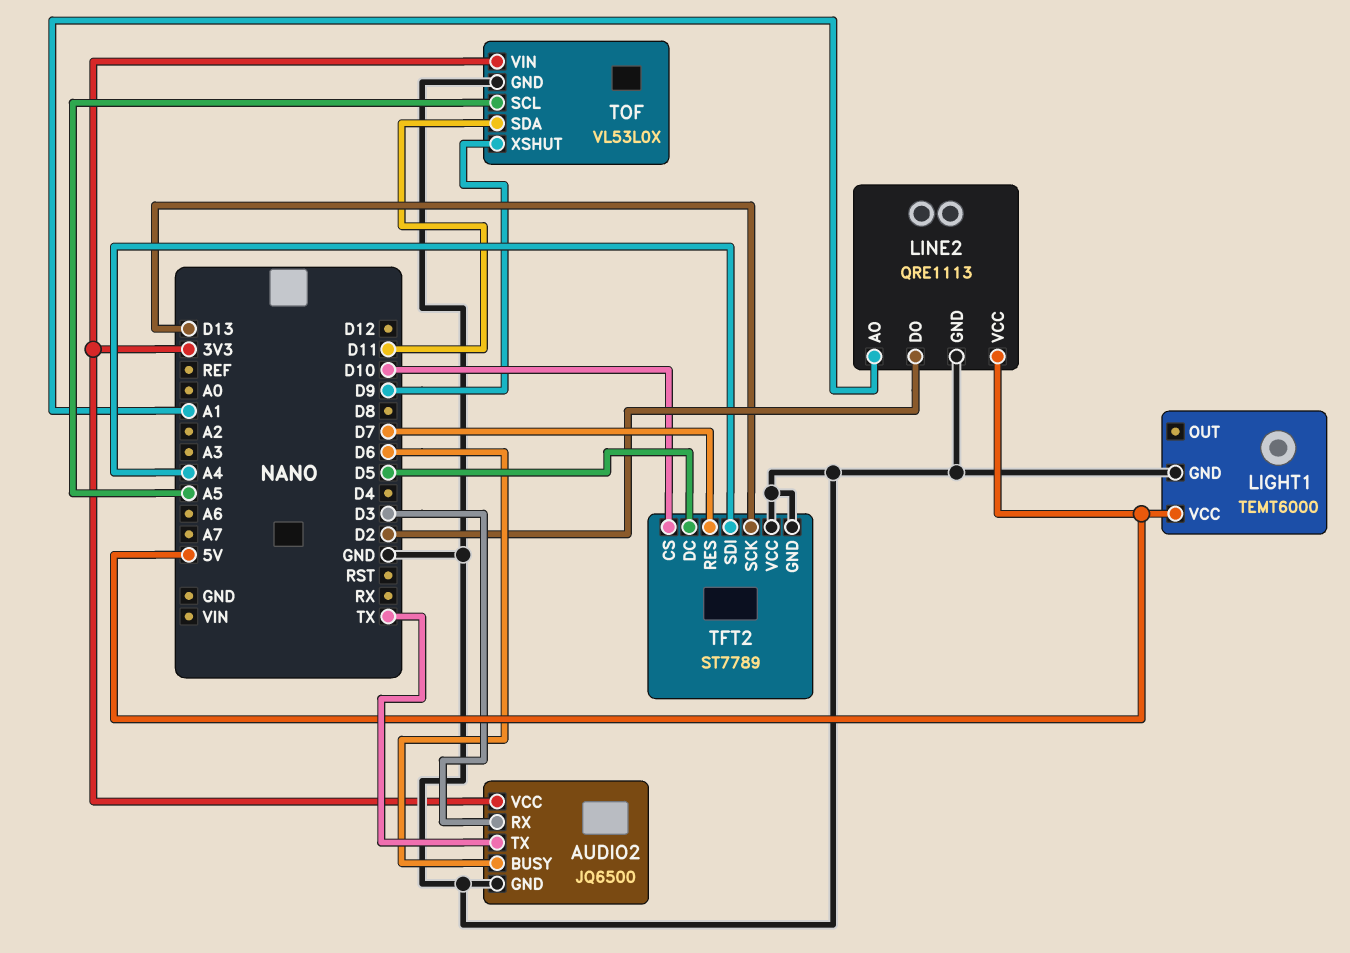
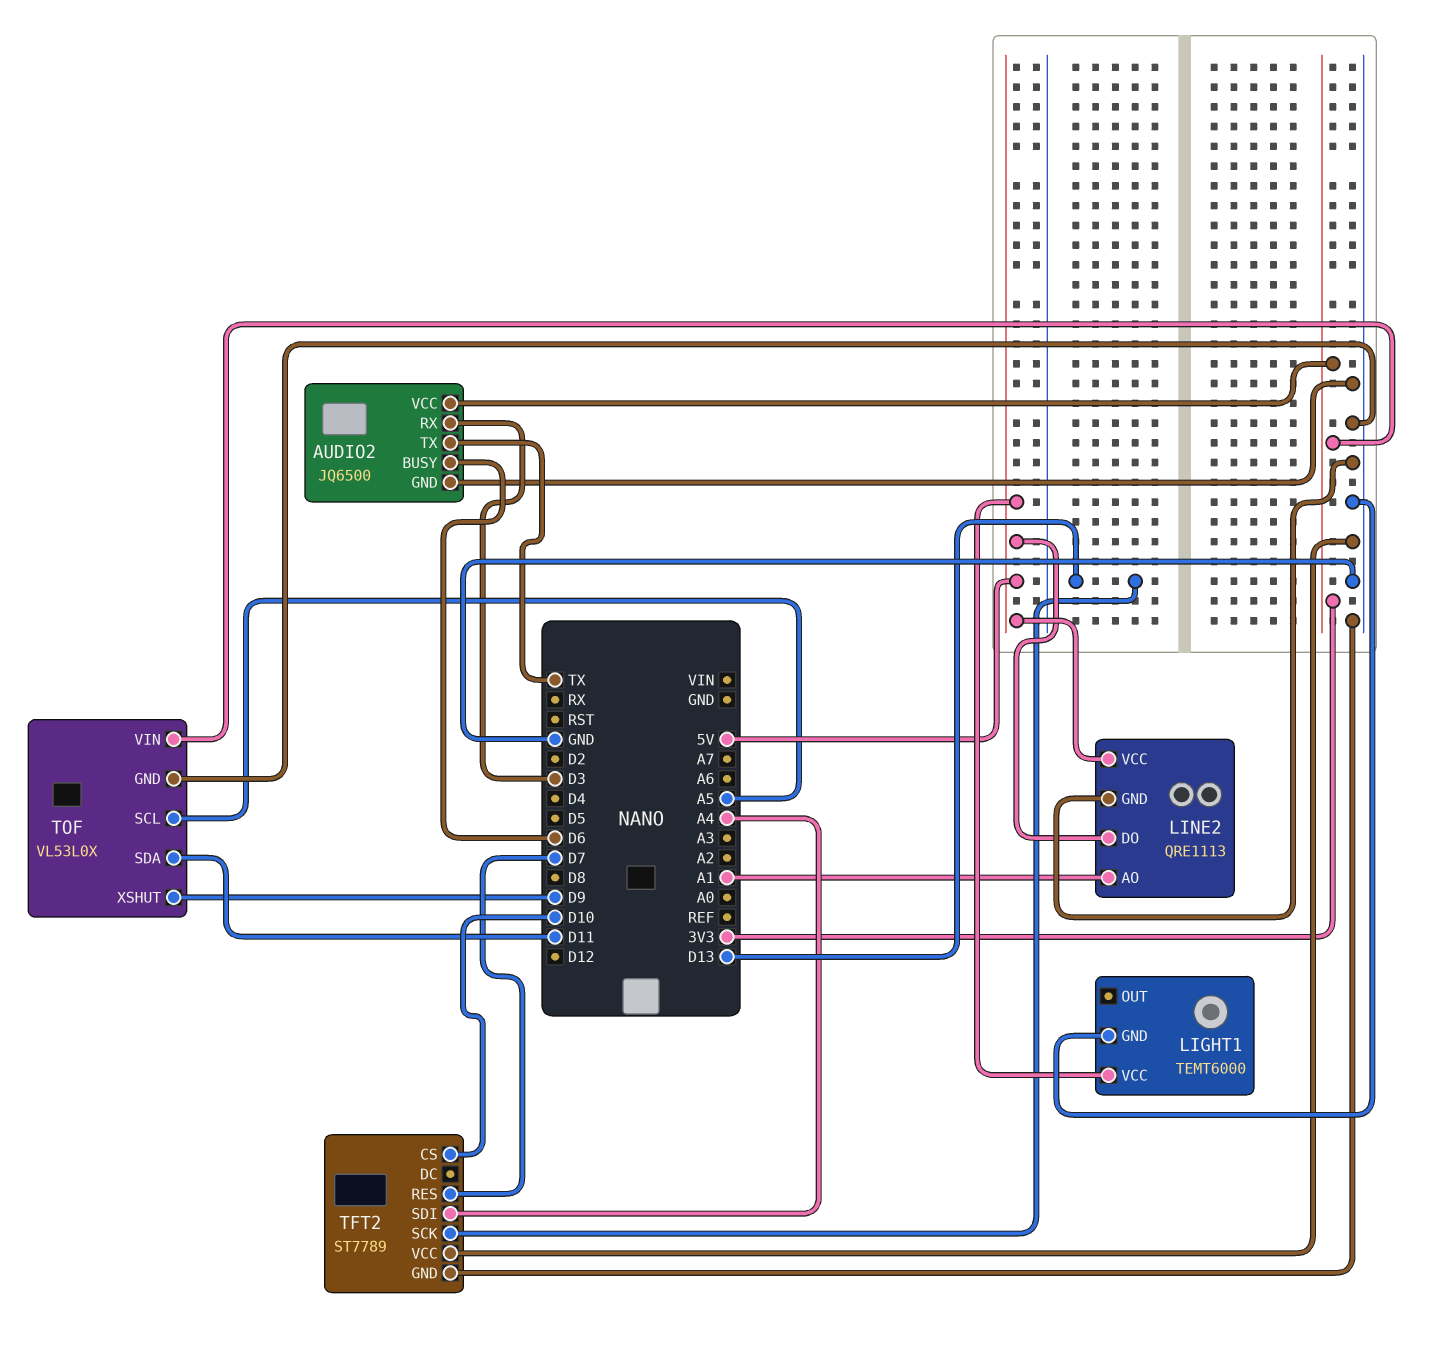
LINE2 pin DO: D2 -> 5V
TFT2 pin DC: D5 -> none

